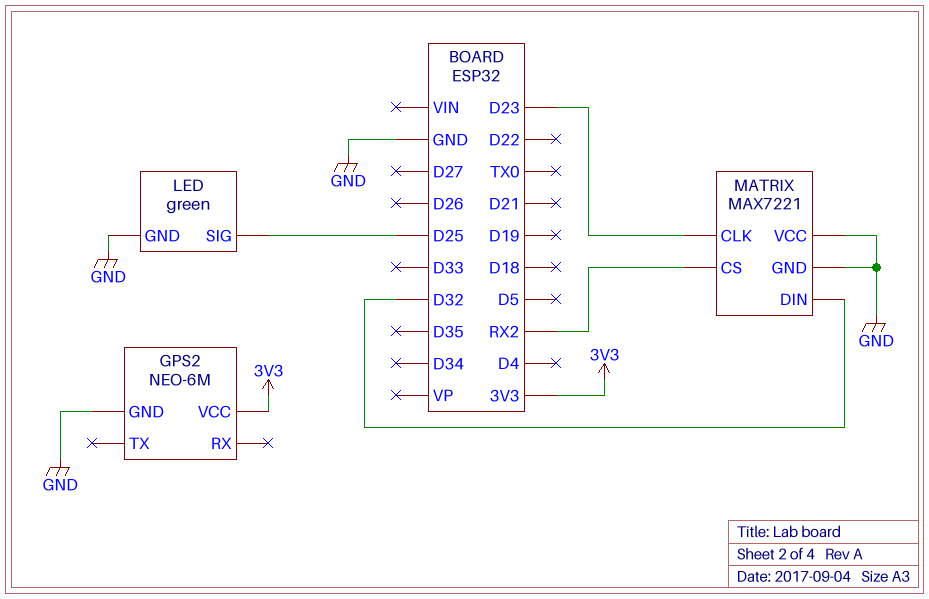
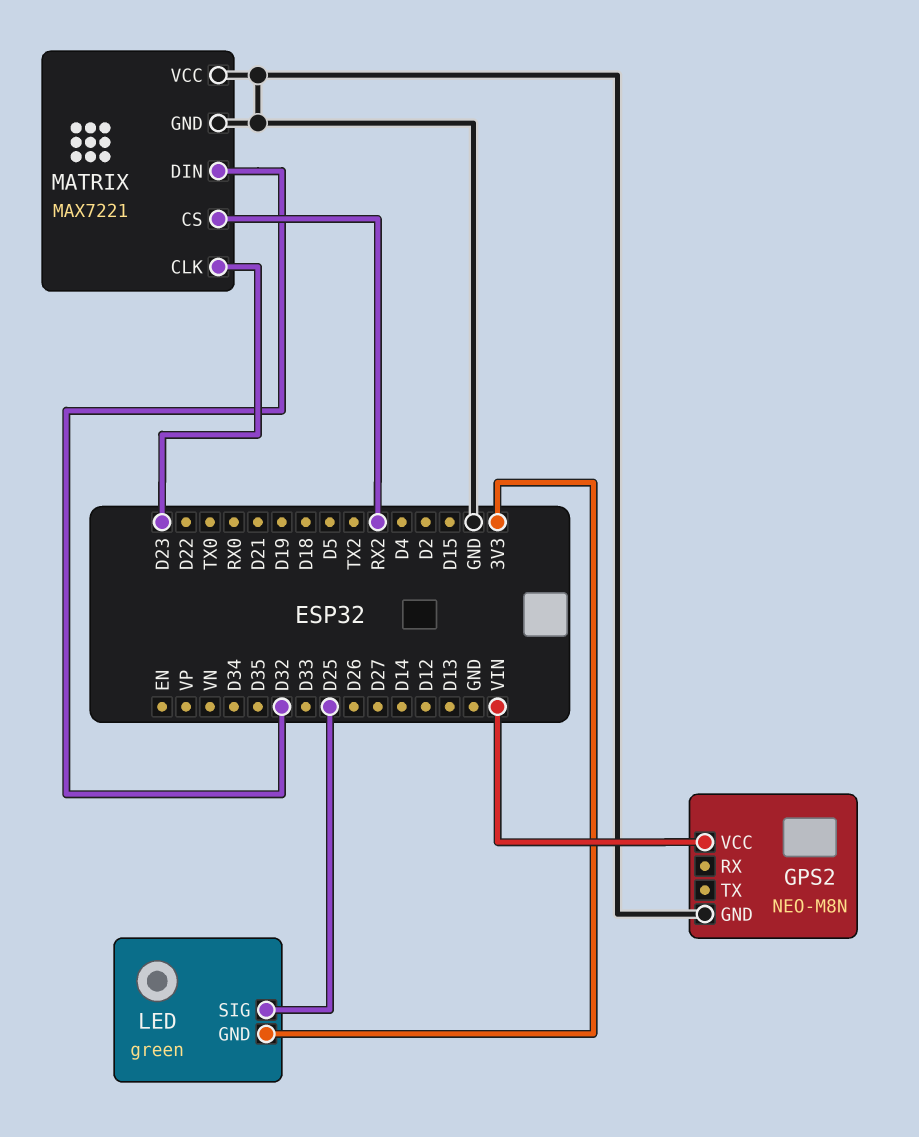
GPS2: NEO-6M -> NEO-M8N
GPS2 pin VCC: 3V3 -> VIN
LED pin GND: GND -> 3V3

